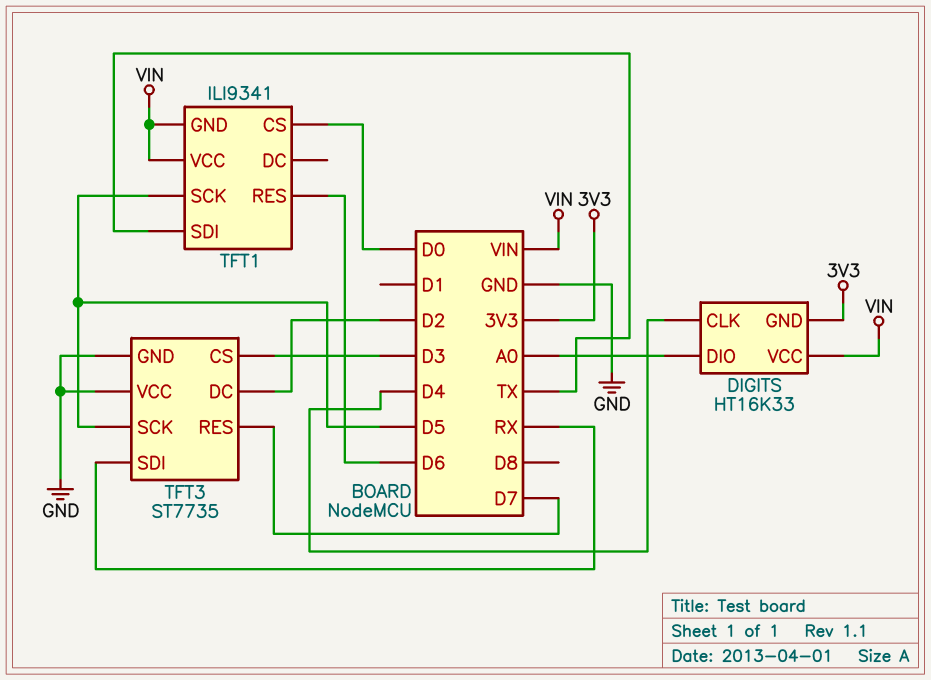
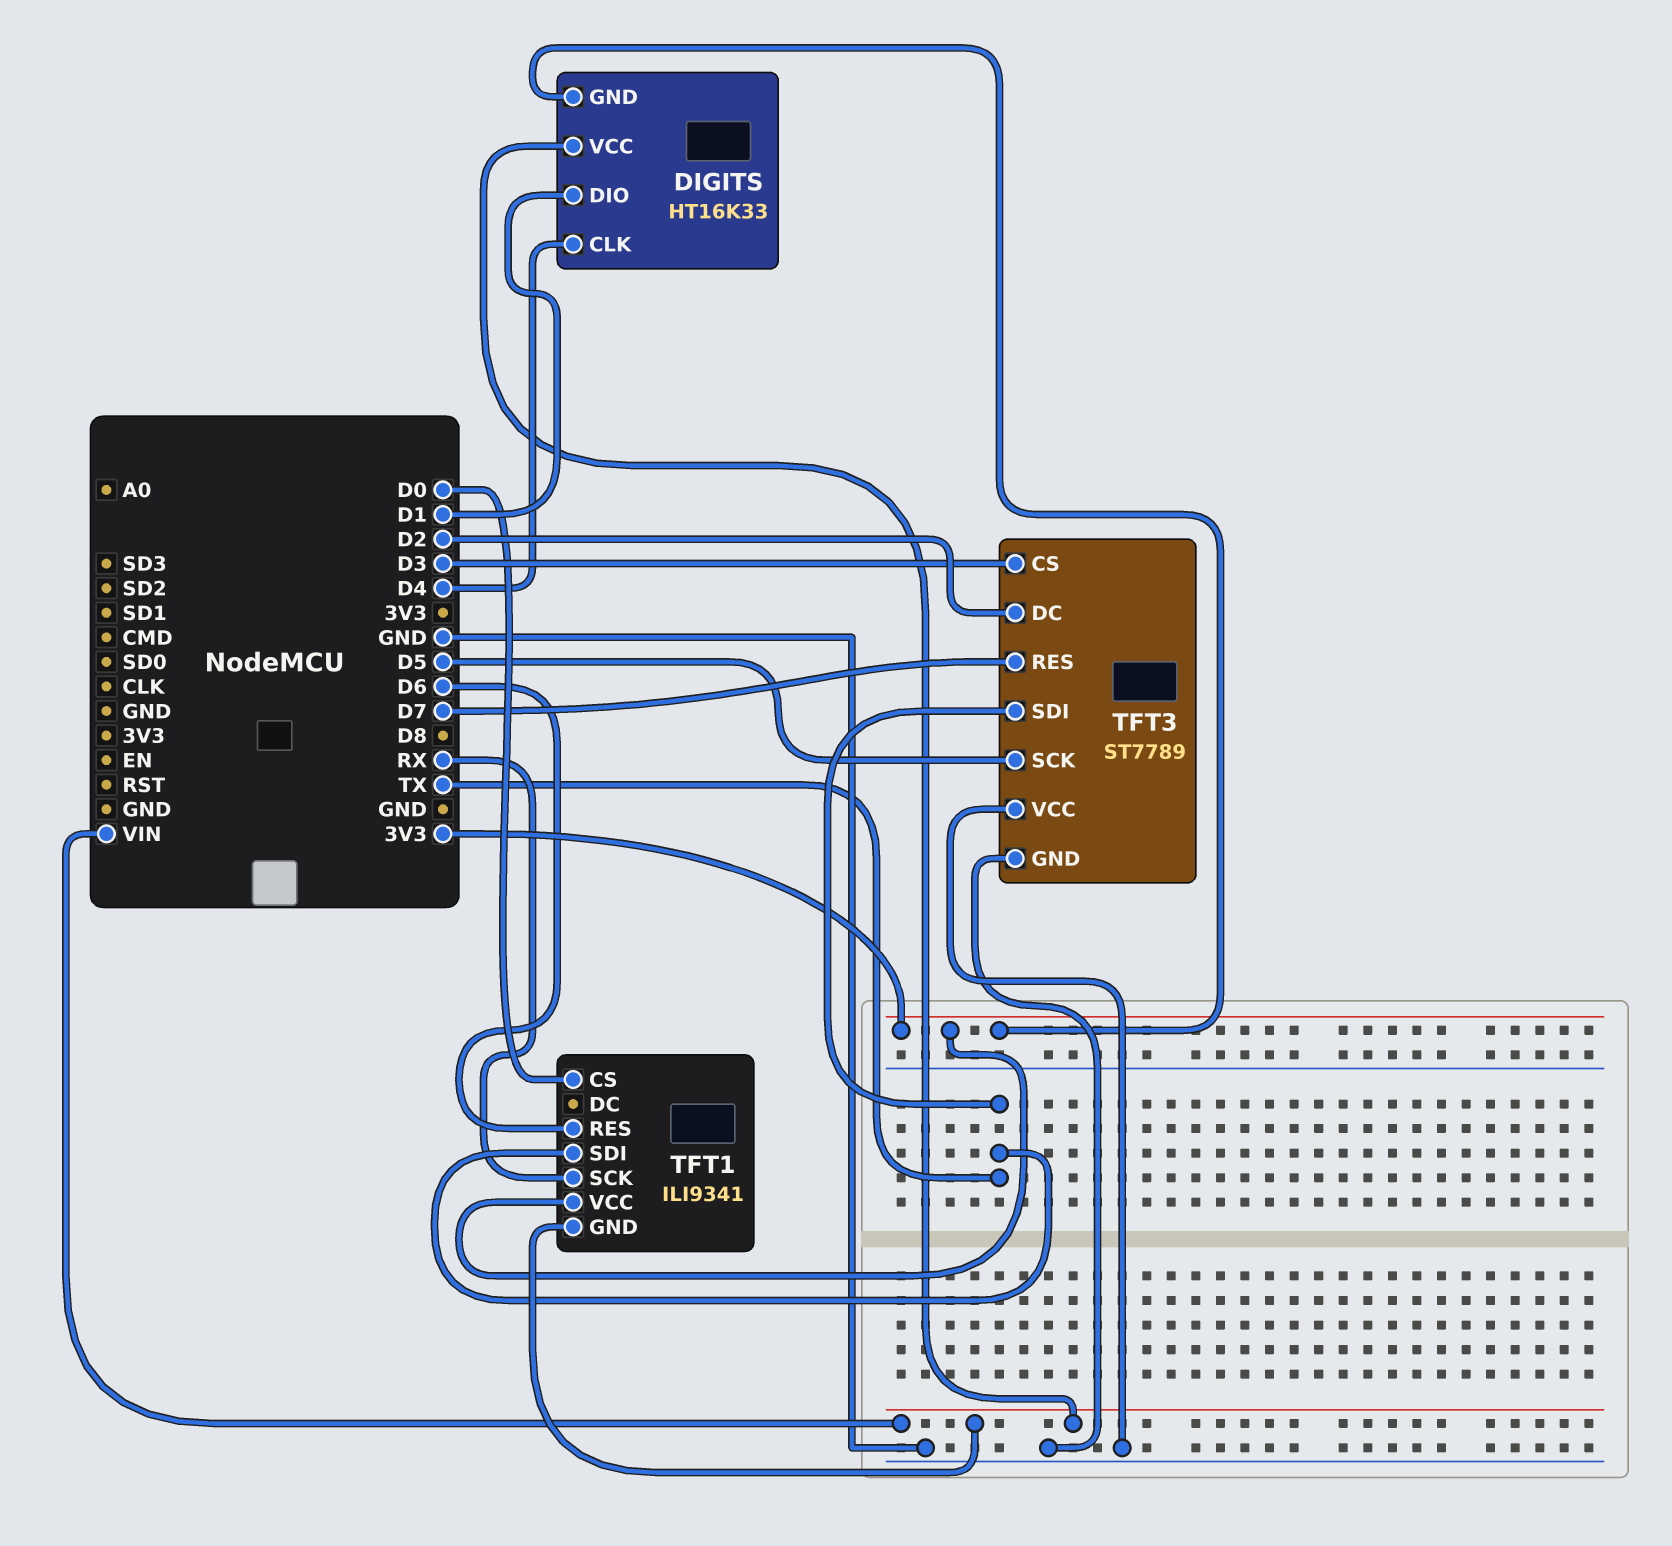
DIGITS pin DIO: A0 -> D1
TFT1 pin SCK: D5 -> RX
TFT1 pin VCC: VIN -> 3V3
TFT3: ST7735 -> ST7789
TFT3 pin SDI: RX -> TX

